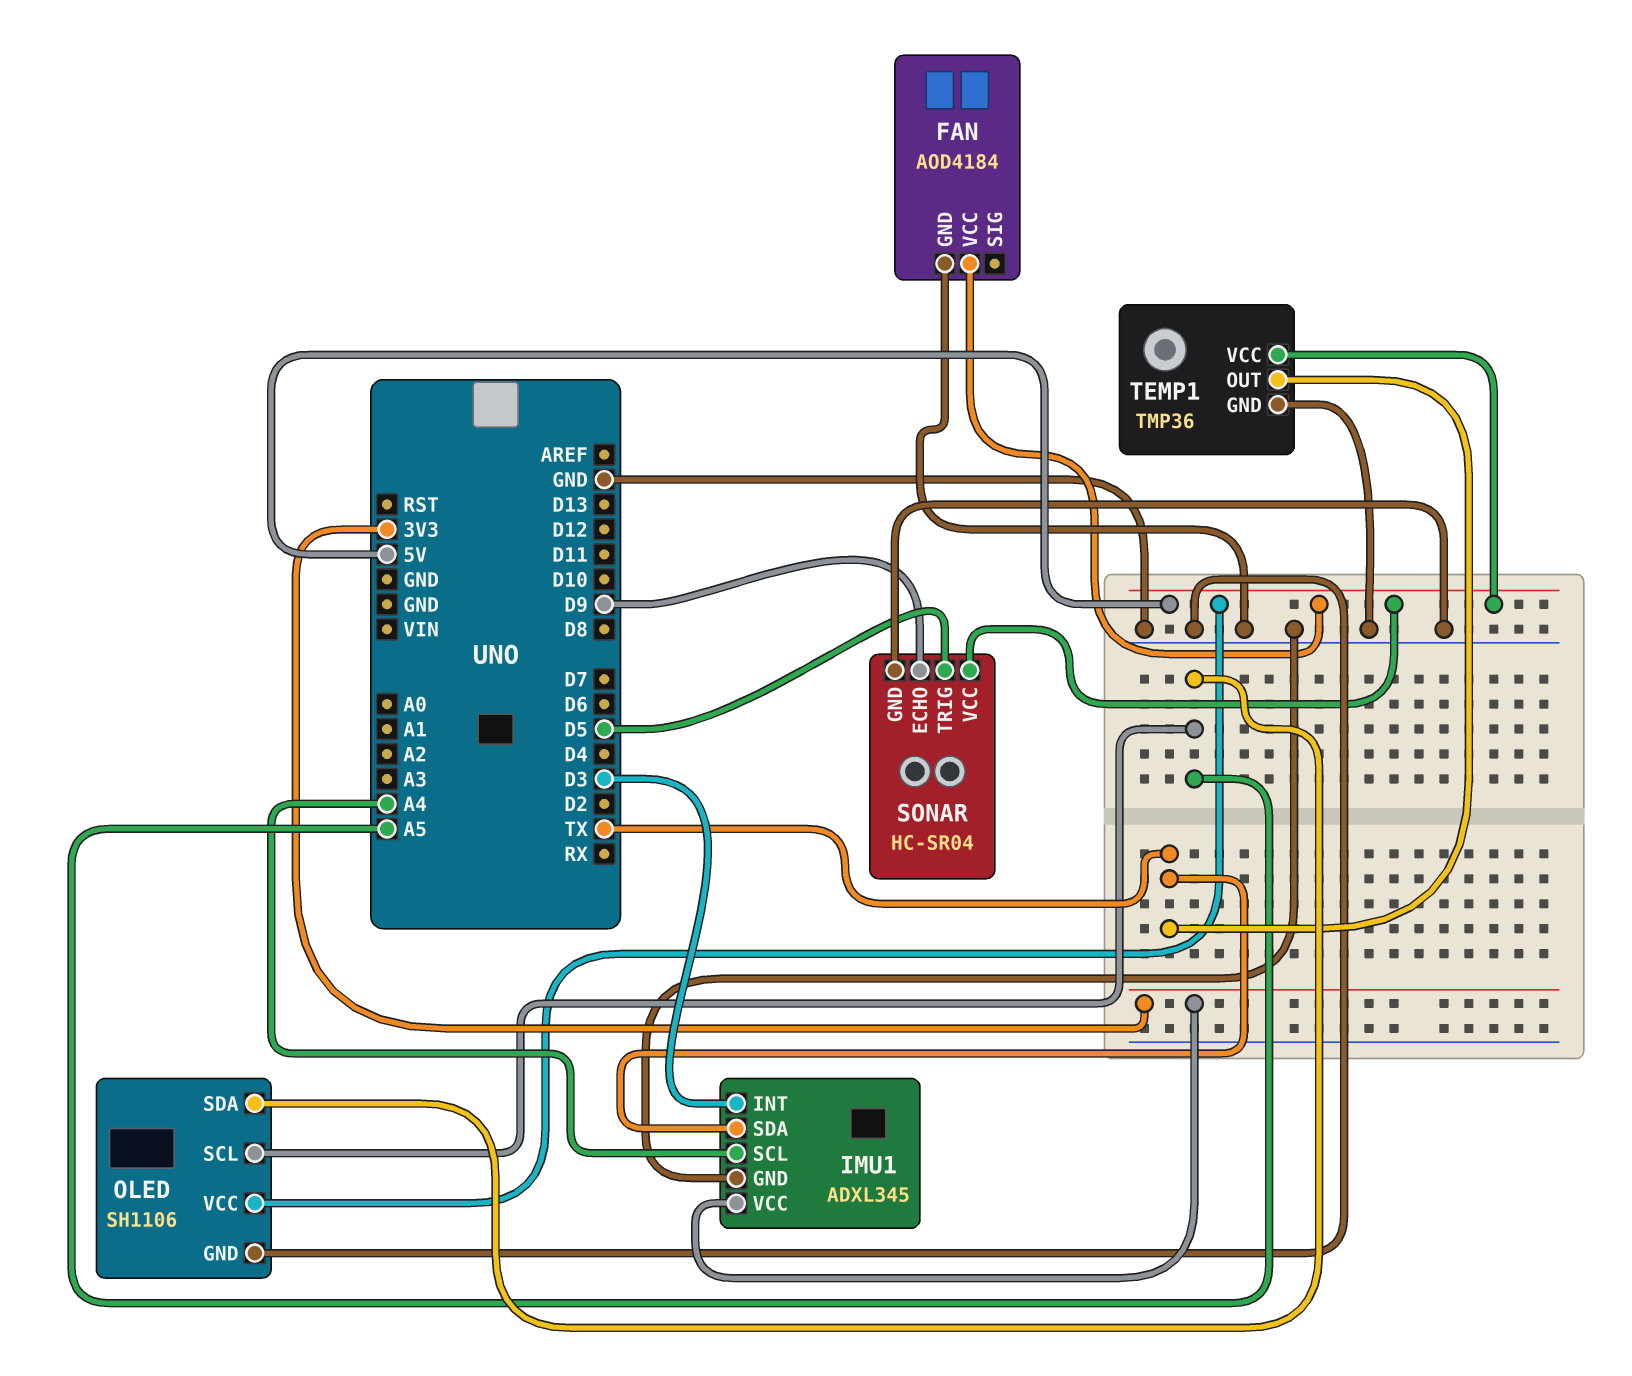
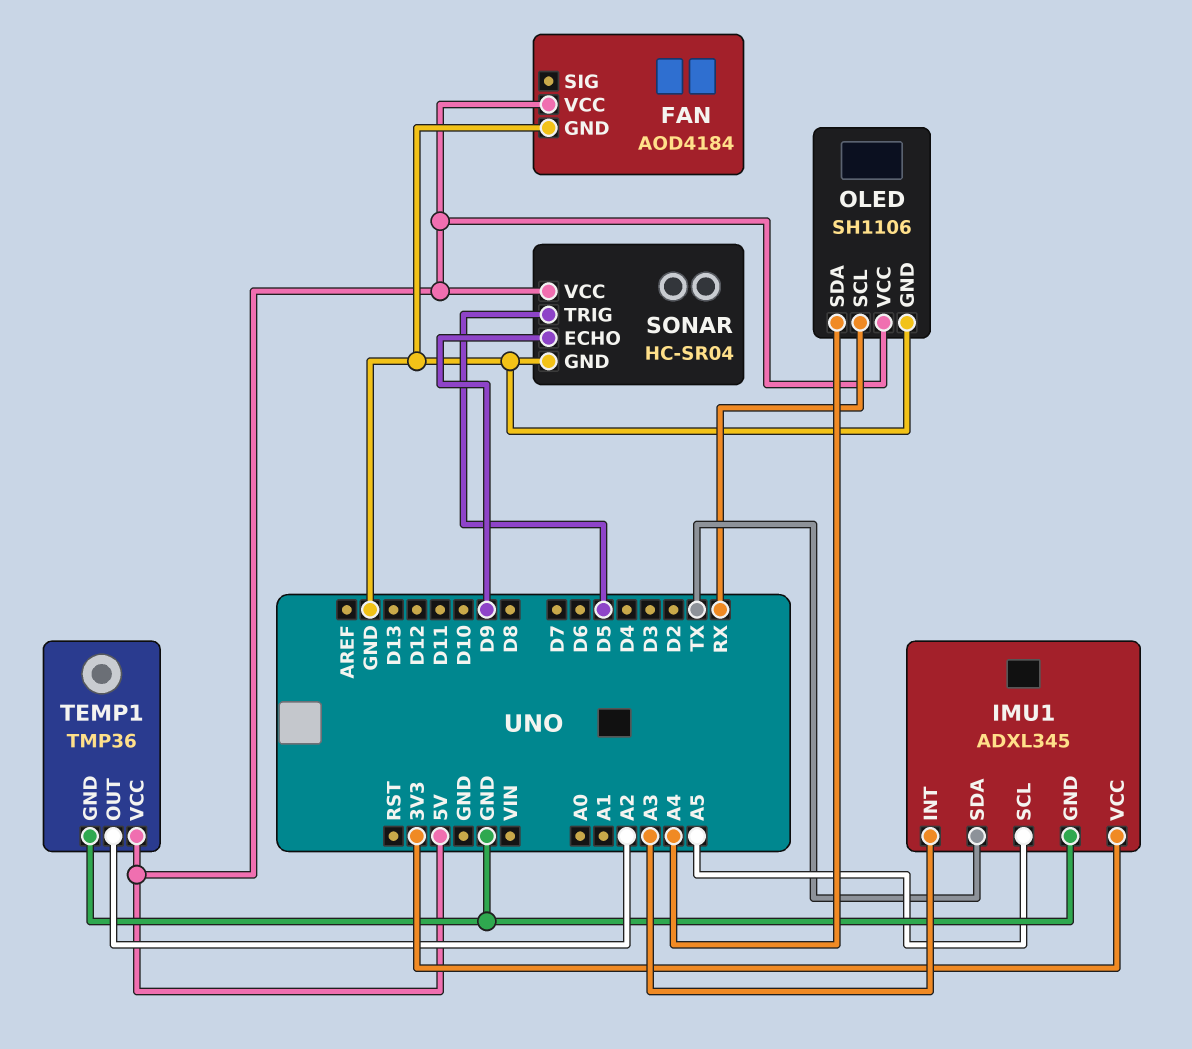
IMU1 pin INT: D3 -> A3
IMU1 pin SCL: A4 -> A5
OLED pin SCL: A5 -> RX
OLED pin SDA: A5 -> A4
TEMP1 pin OUT: TX -> A2

